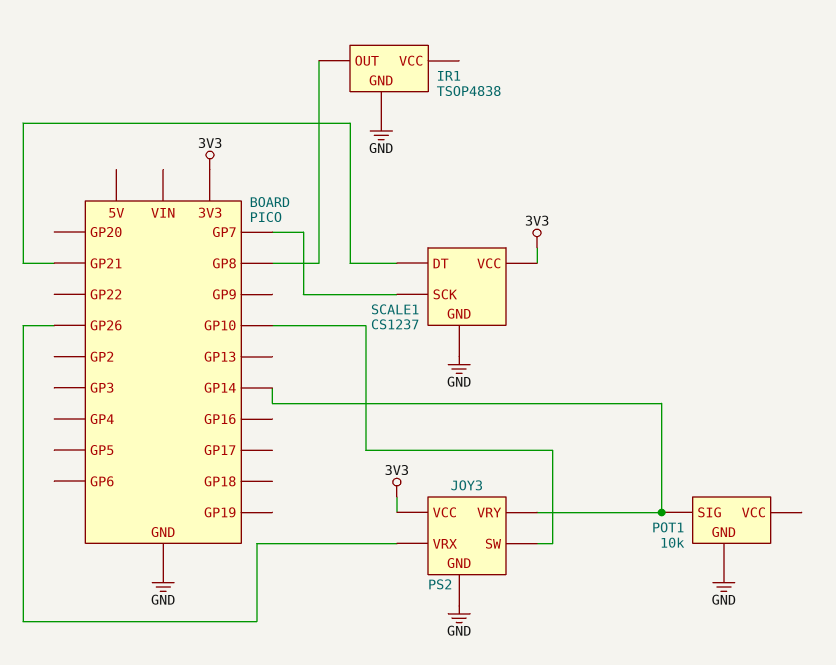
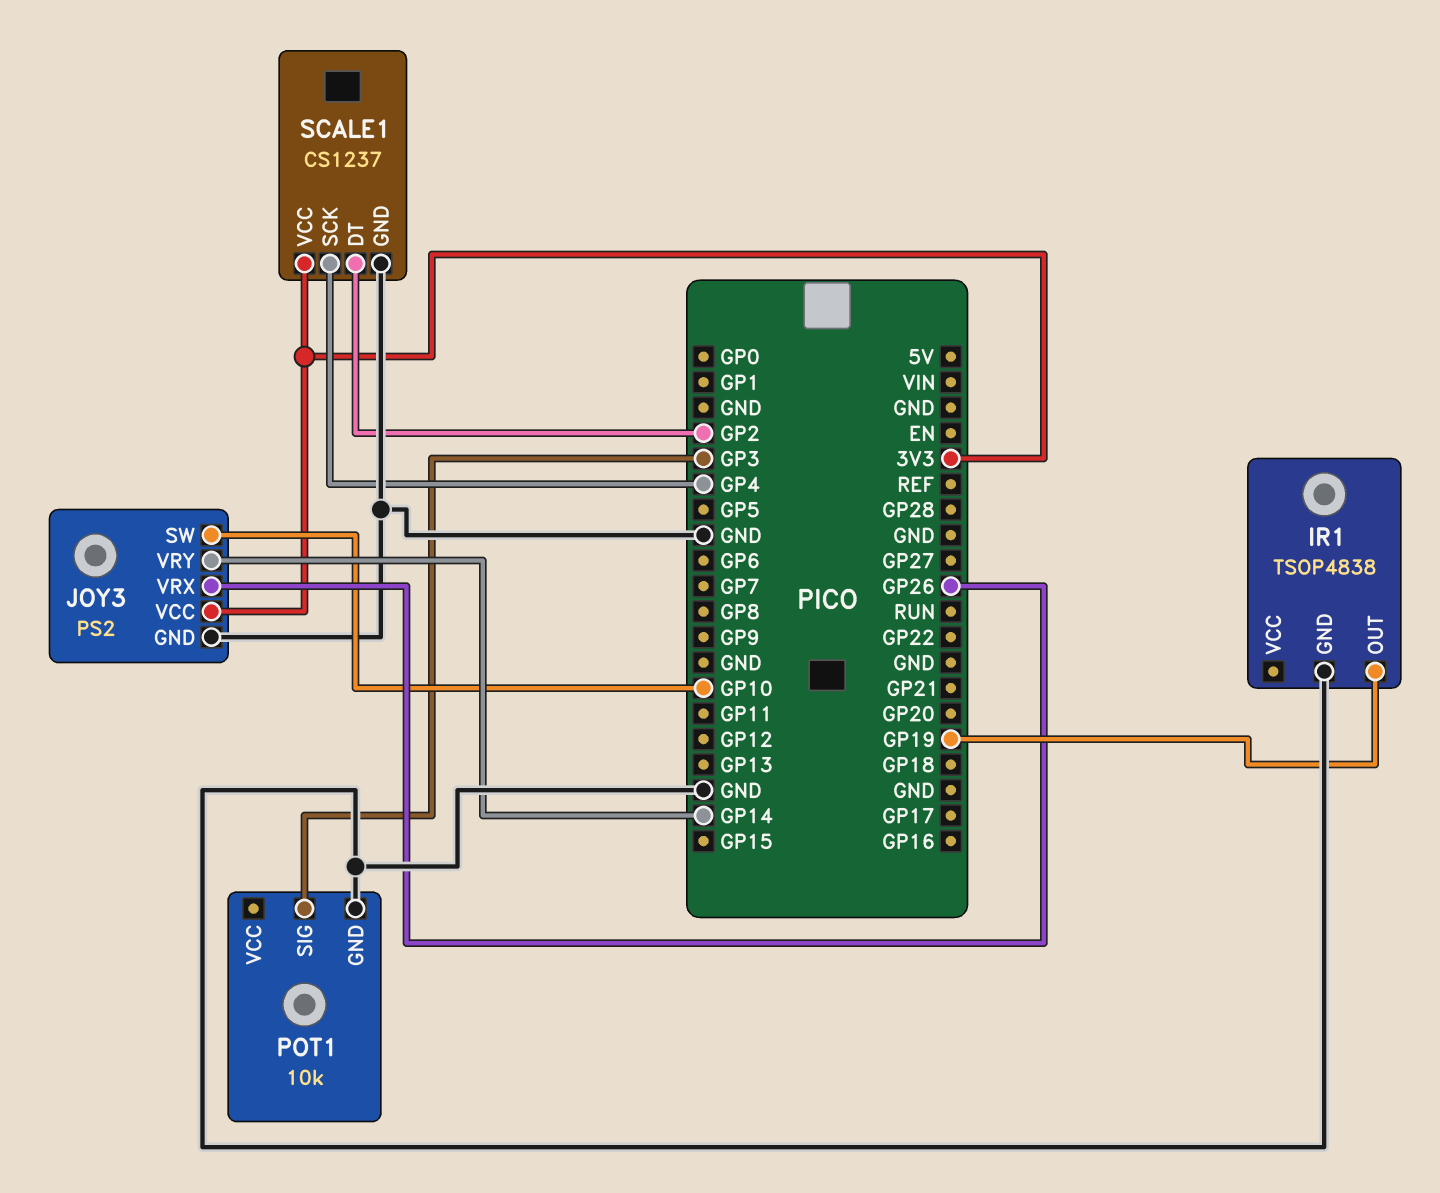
IR1 pin OUT: GP8 -> GP19
POT1 pin SIG: GP14 -> GP3
SCALE1 pin DT: GP21 -> GP2
SCALE1 pin SCK: GP7 -> GP4

